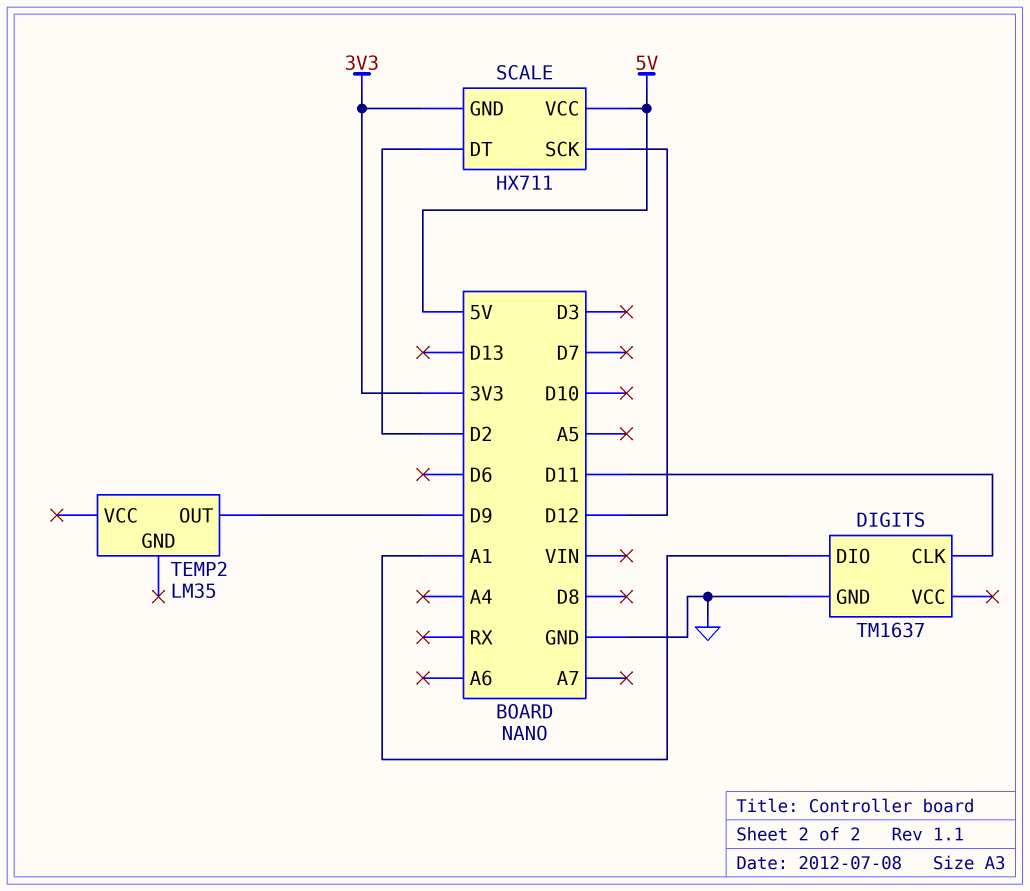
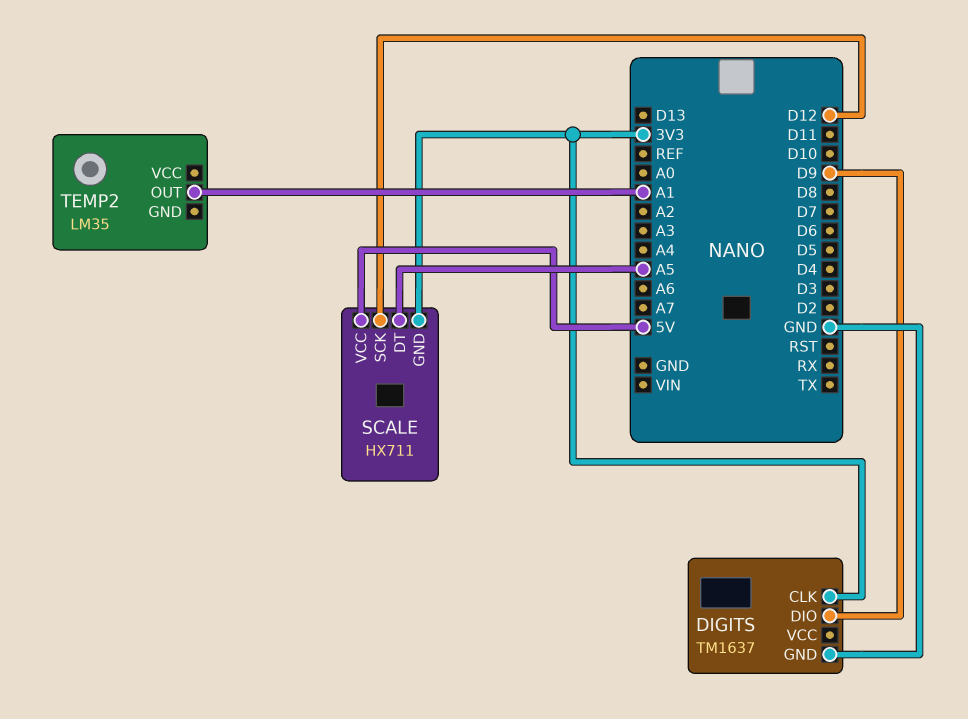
DIGITS pin CLK: D11 -> 3V3
DIGITS pin DIO: A1 -> D9
SCALE pin DT: D2 -> A5
TEMP2 pin OUT: D9 -> A1

